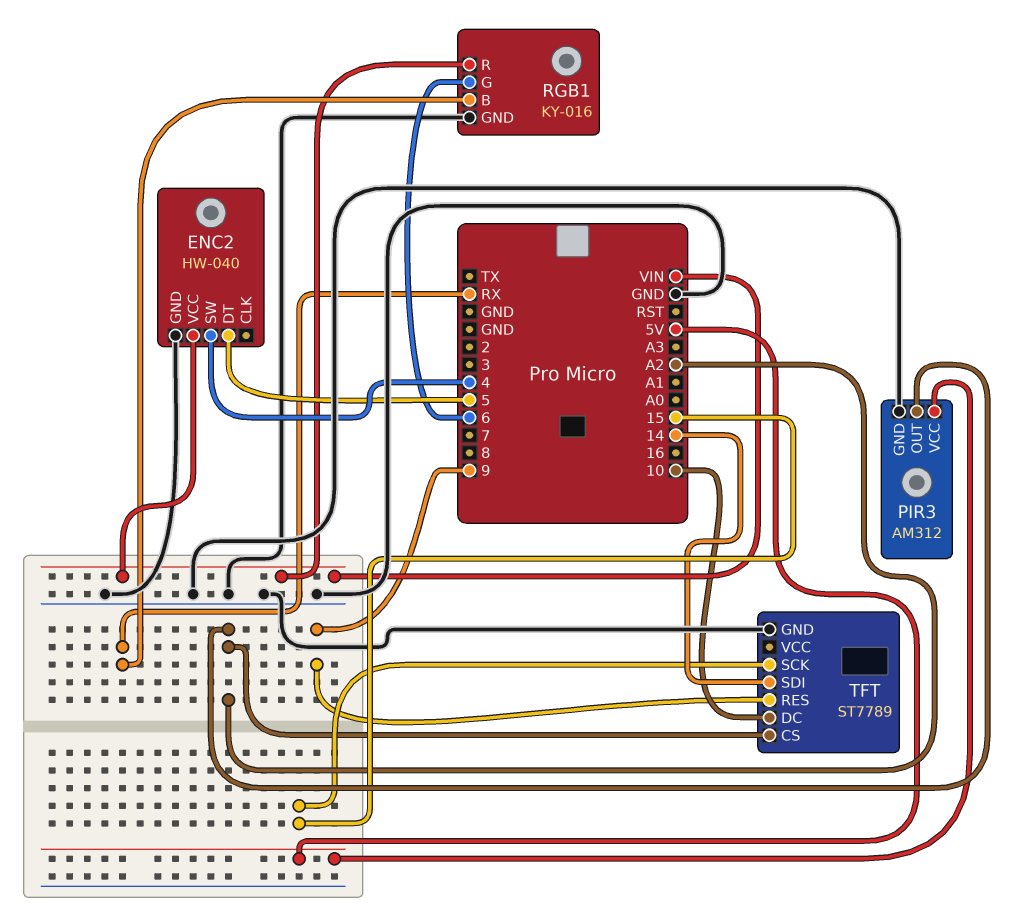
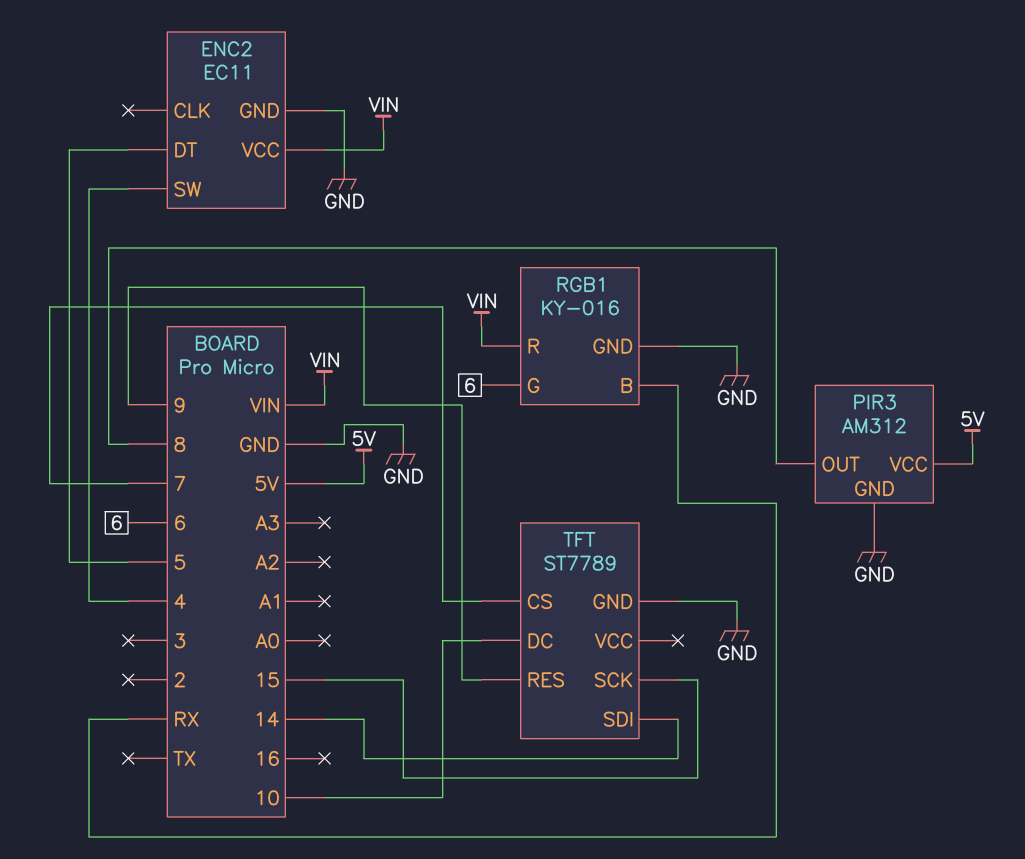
ENC2: HW-040 -> EC11
PIR3 pin OUT: A2 -> 8
TFT pin CS: A2 -> 7

